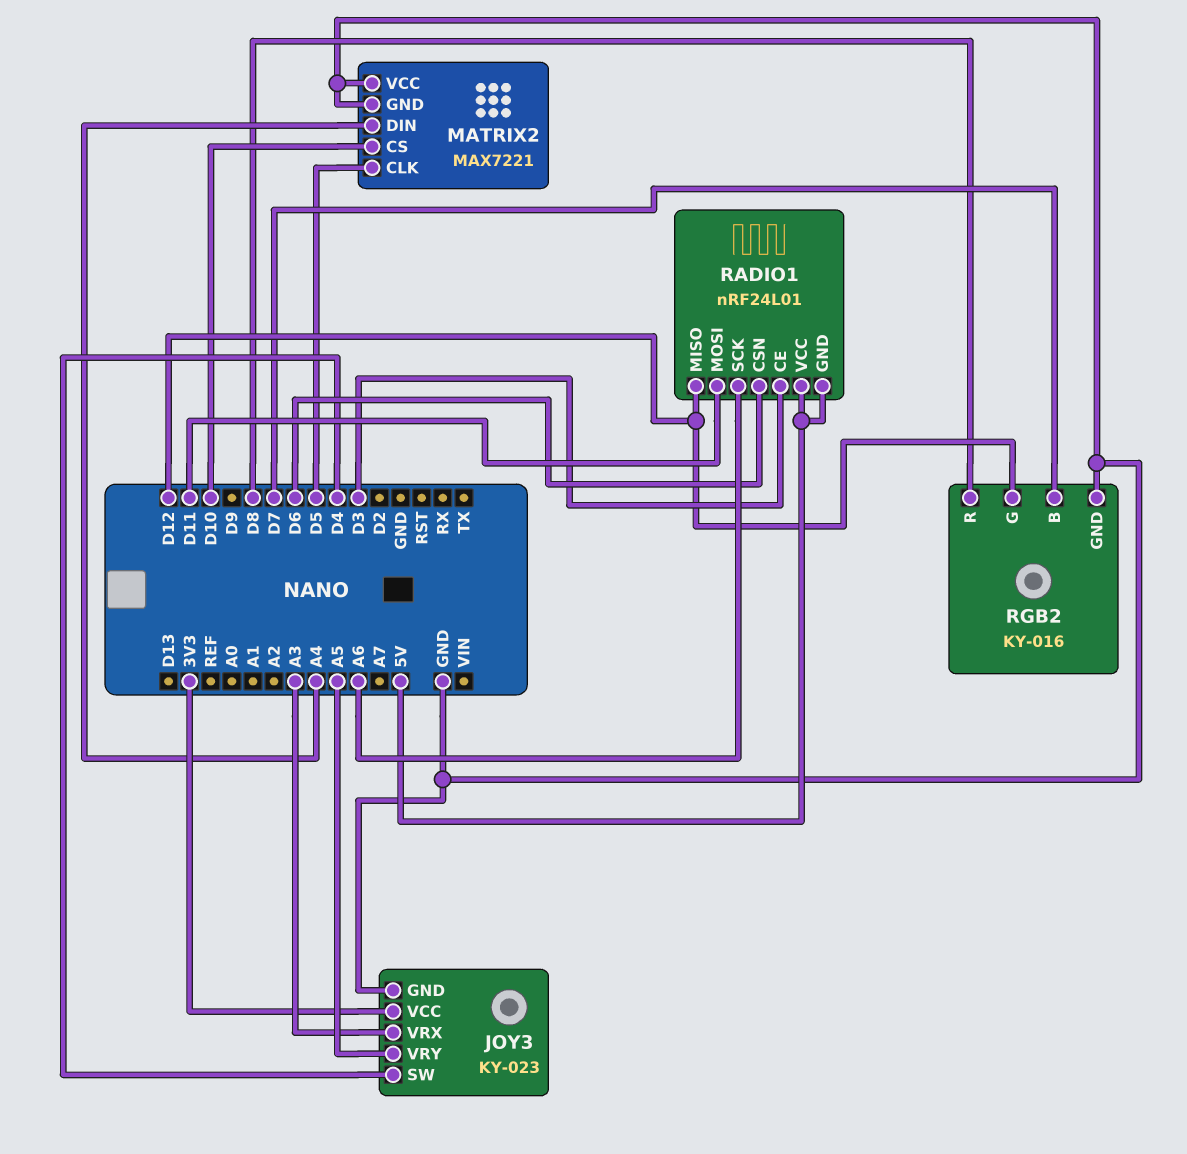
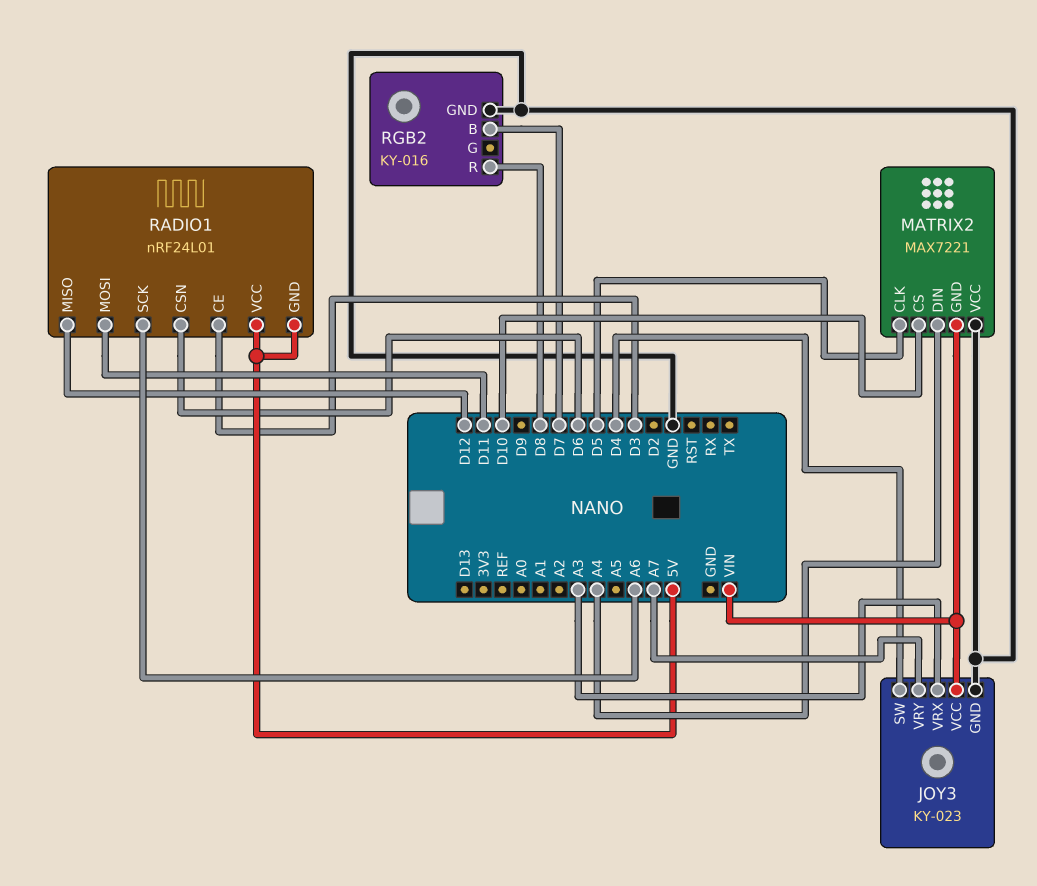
JOY3 pin VCC: 3V3 -> VIN
JOY3 pin VRY: A5 -> A7
MATRIX2 pin GND: GND -> VIN
RGB2 pin G: D12 -> none

